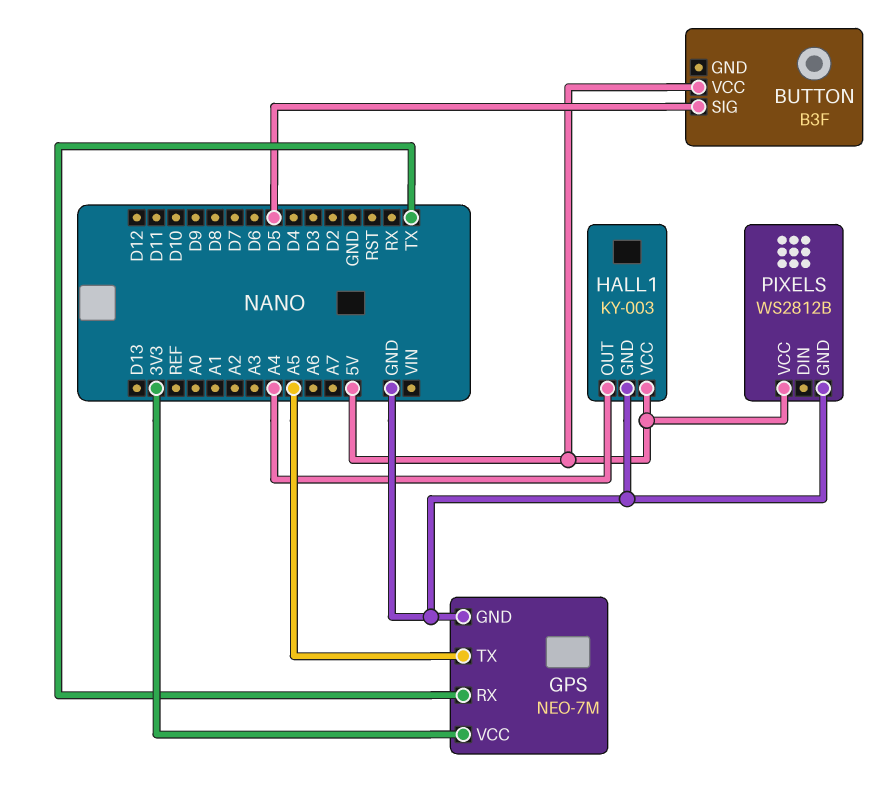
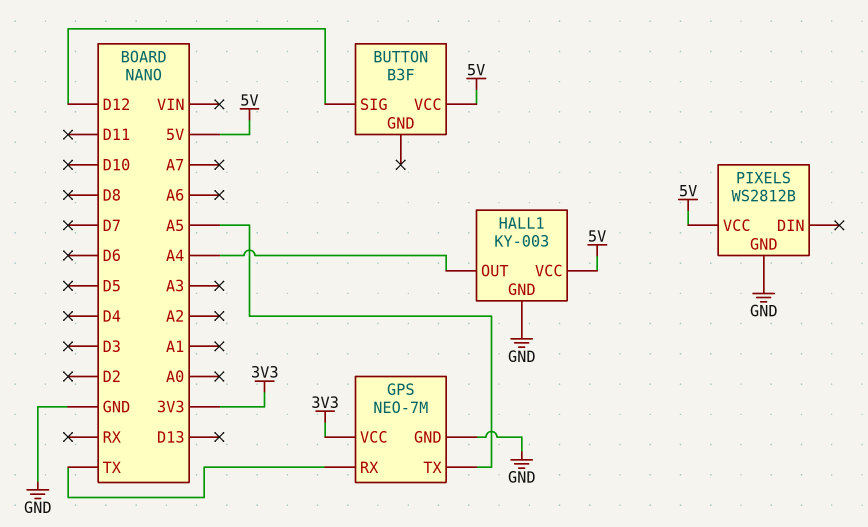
BUTTON pin SIG: D5 -> D12

